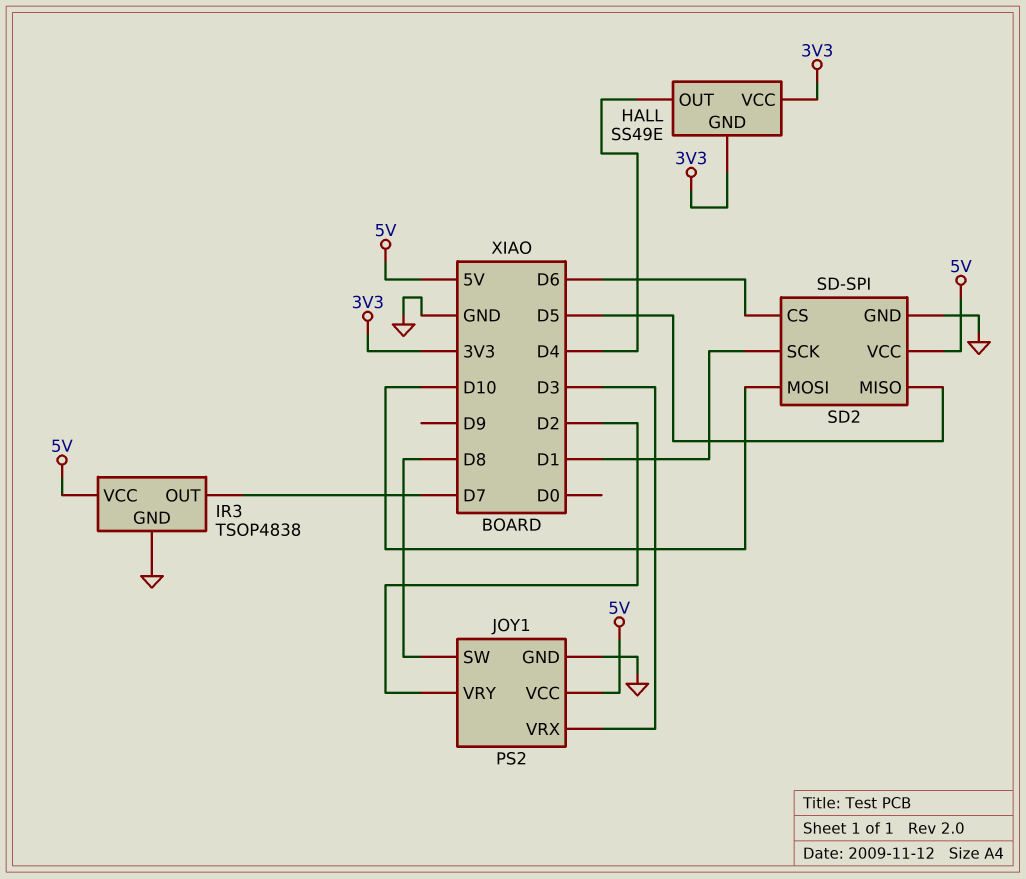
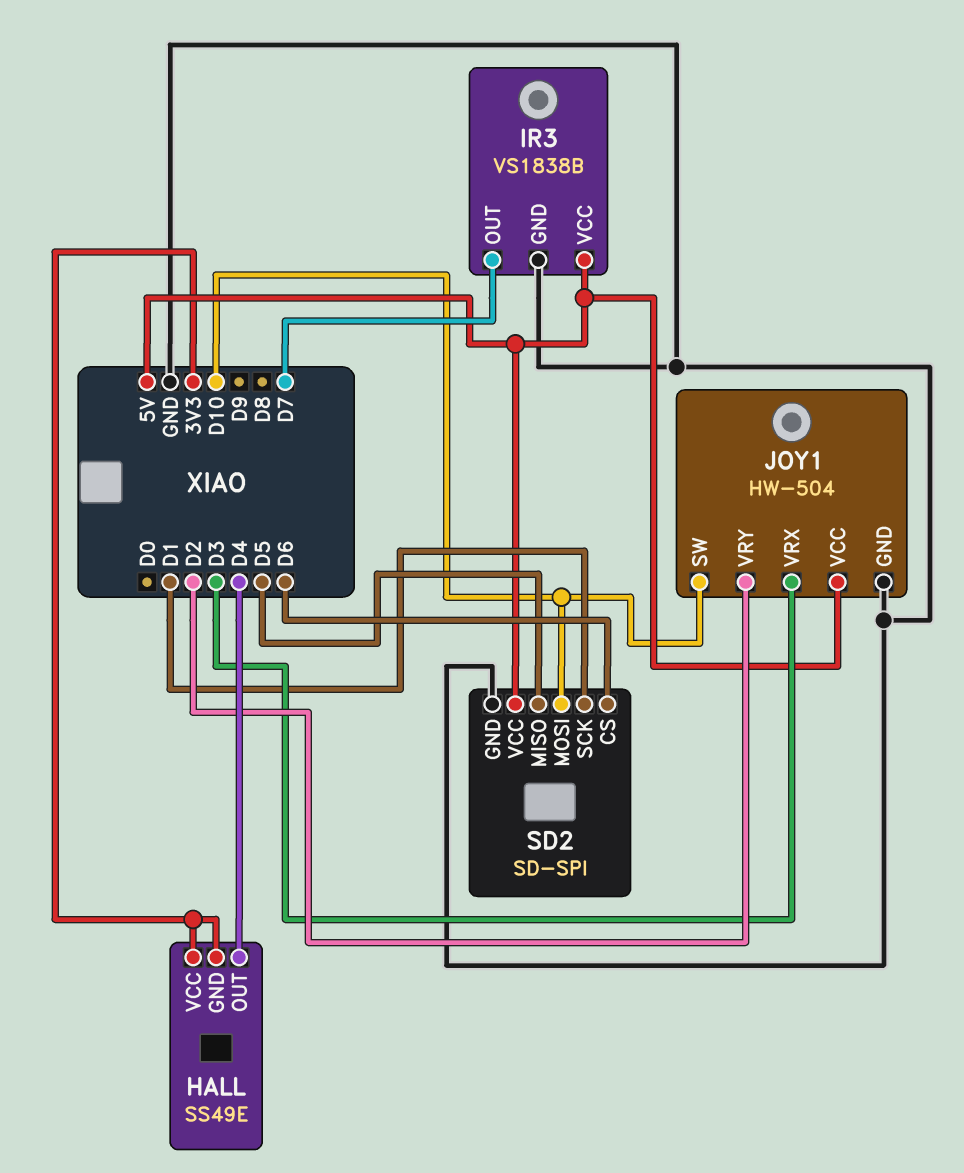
IR3: TSOP4838 -> VS1838B
JOY1: PS2 -> HW-504
JOY1 pin SW: D8 -> D10

